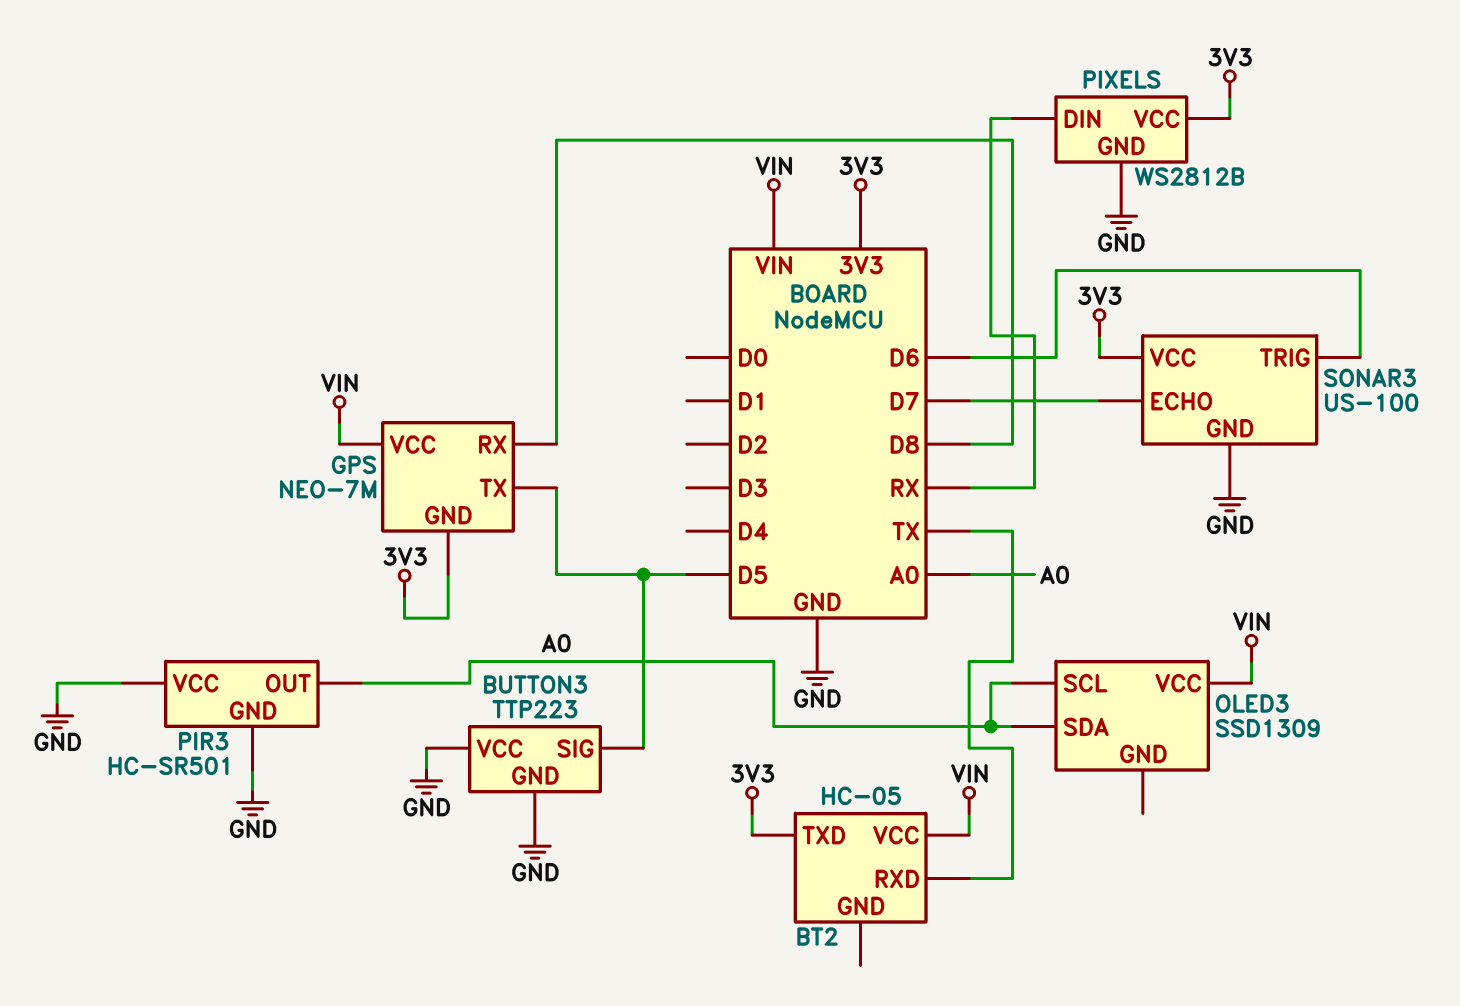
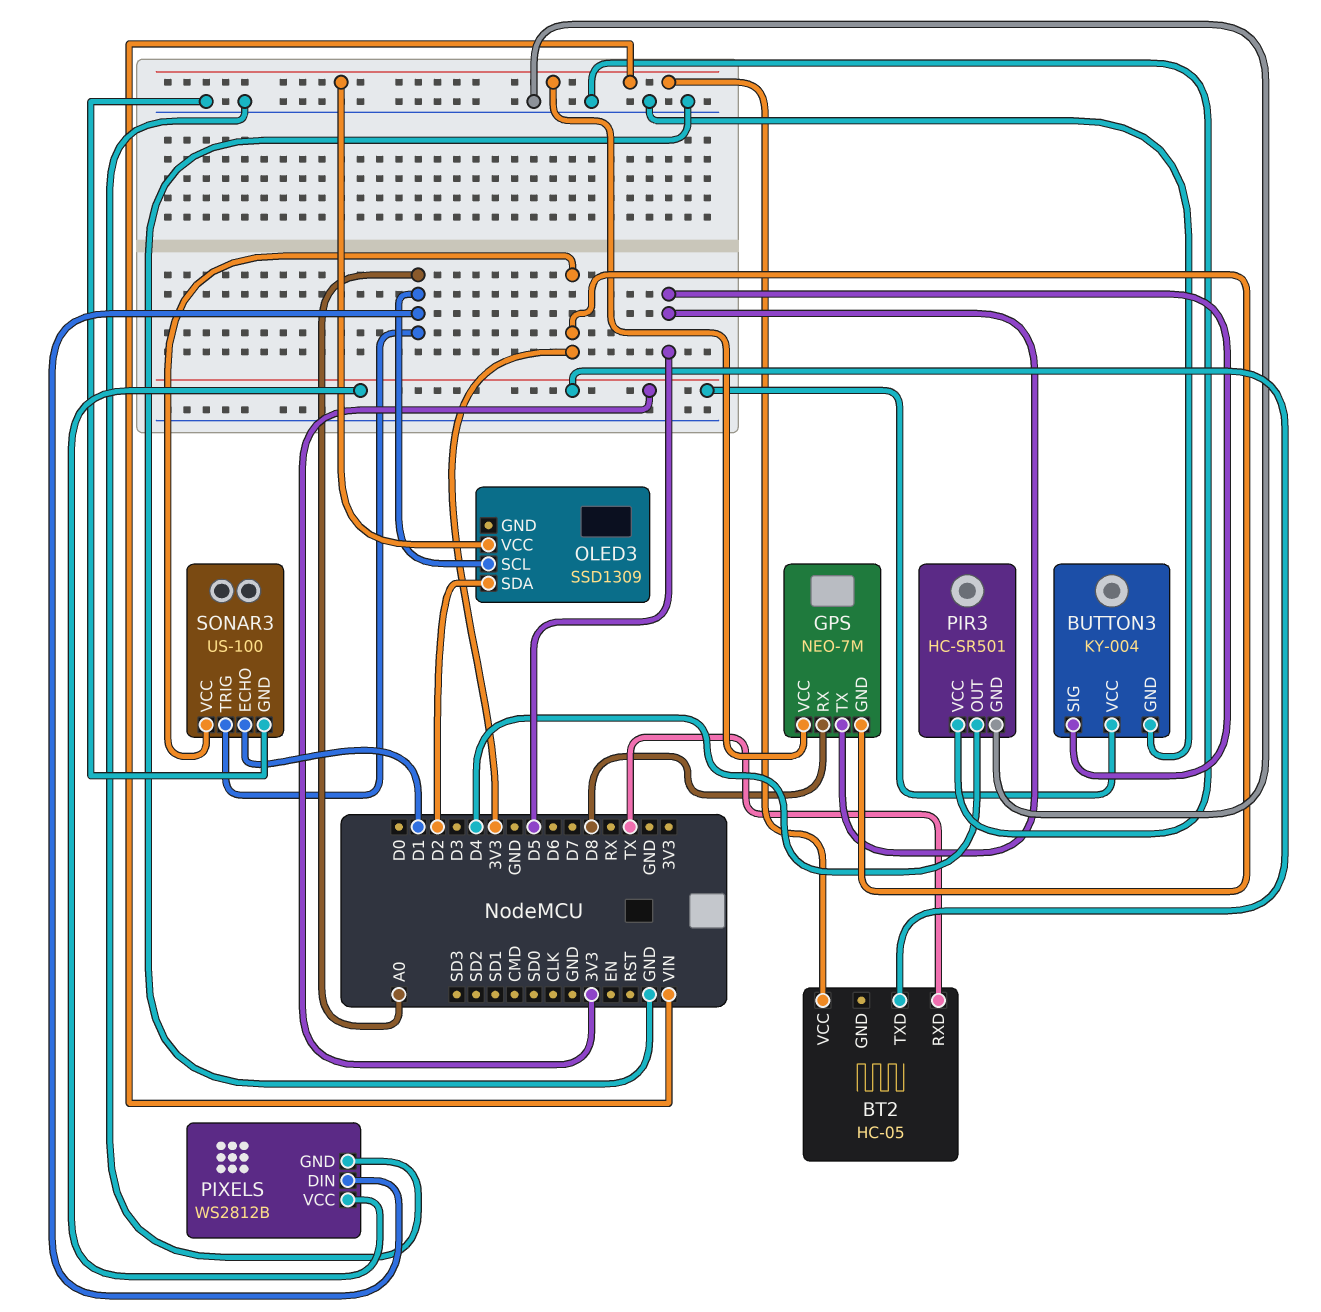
BUTTON3: TTP223 -> KY-004
BUTTON3 pin VCC: GND -> 3V3
OLED3 pin SDA: A0 -> D2
PIR3 pin OUT: A0 -> D4
PIXELS pin DIN: RX -> A0
SONAR3 pin ECHO: D7 -> D1
SONAR3 pin TRIG: D6 -> A0

